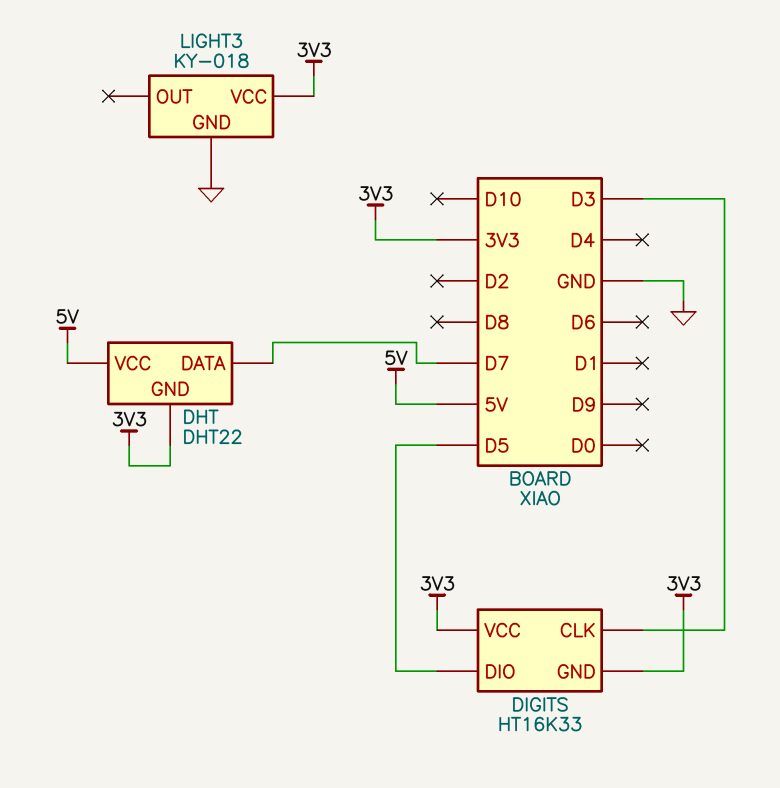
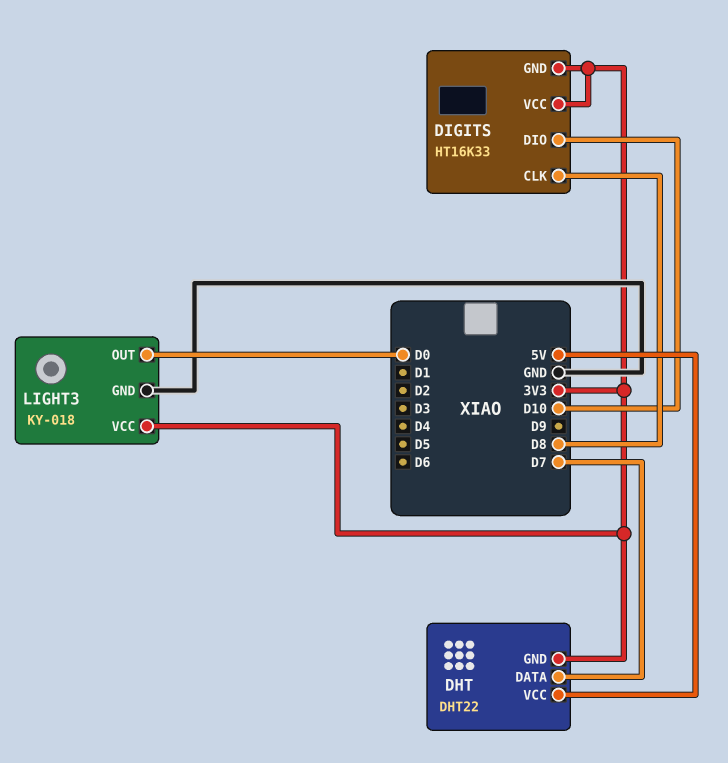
DIGITS pin CLK: D3 -> D8
DIGITS pin DIO: D5 -> D10
LIGHT3 pin OUT: none -> D0

